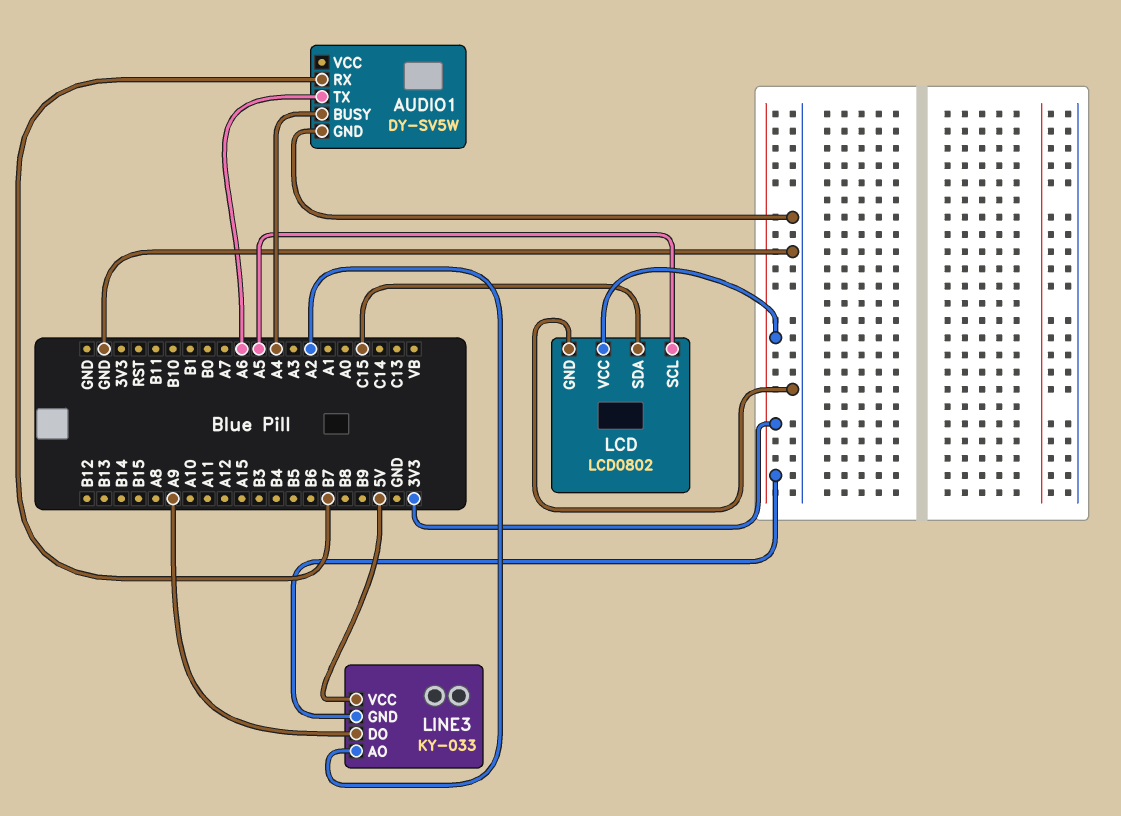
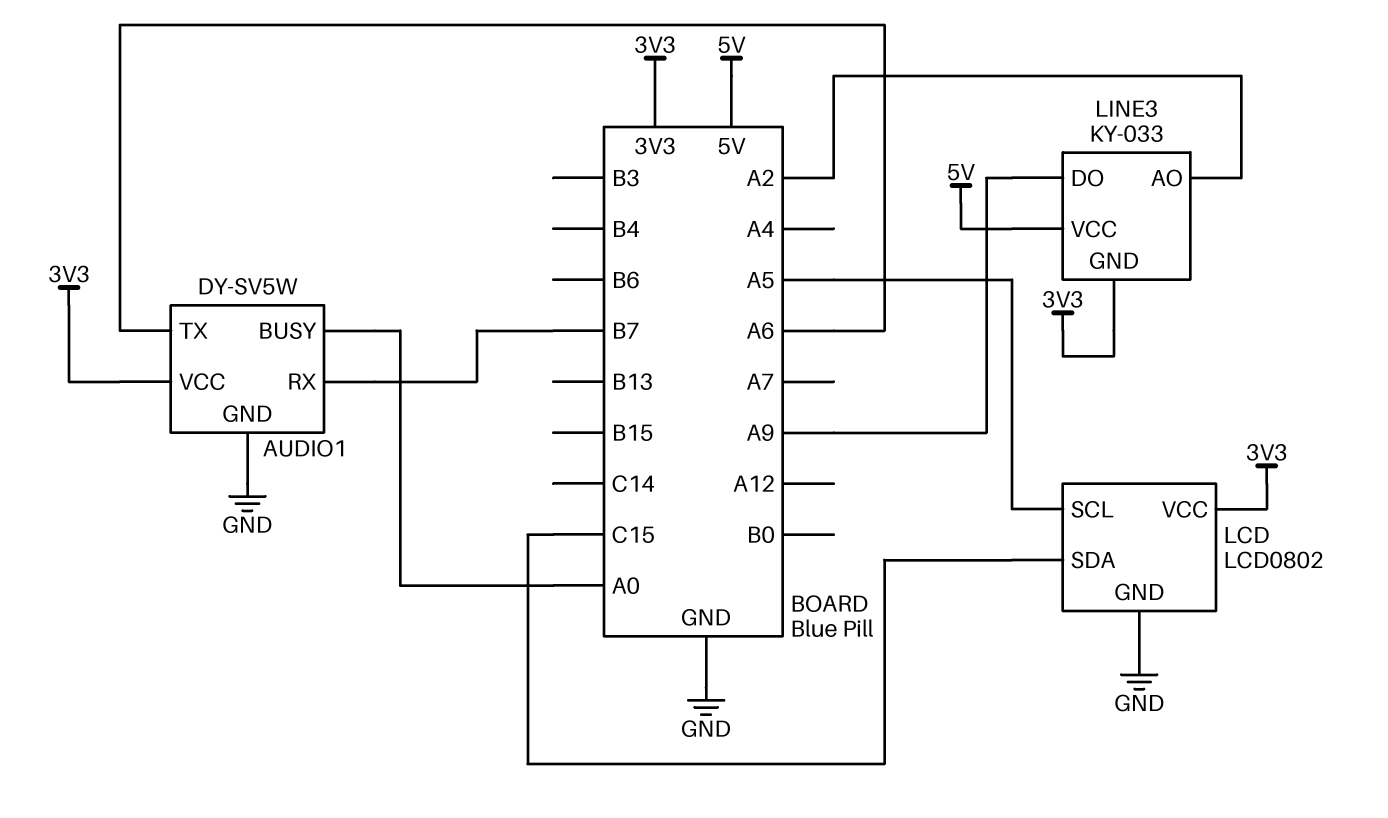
AUDIO1 pin BUSY: A4 -> A0
AUDIO1 pin VCC: none -> 3V3

